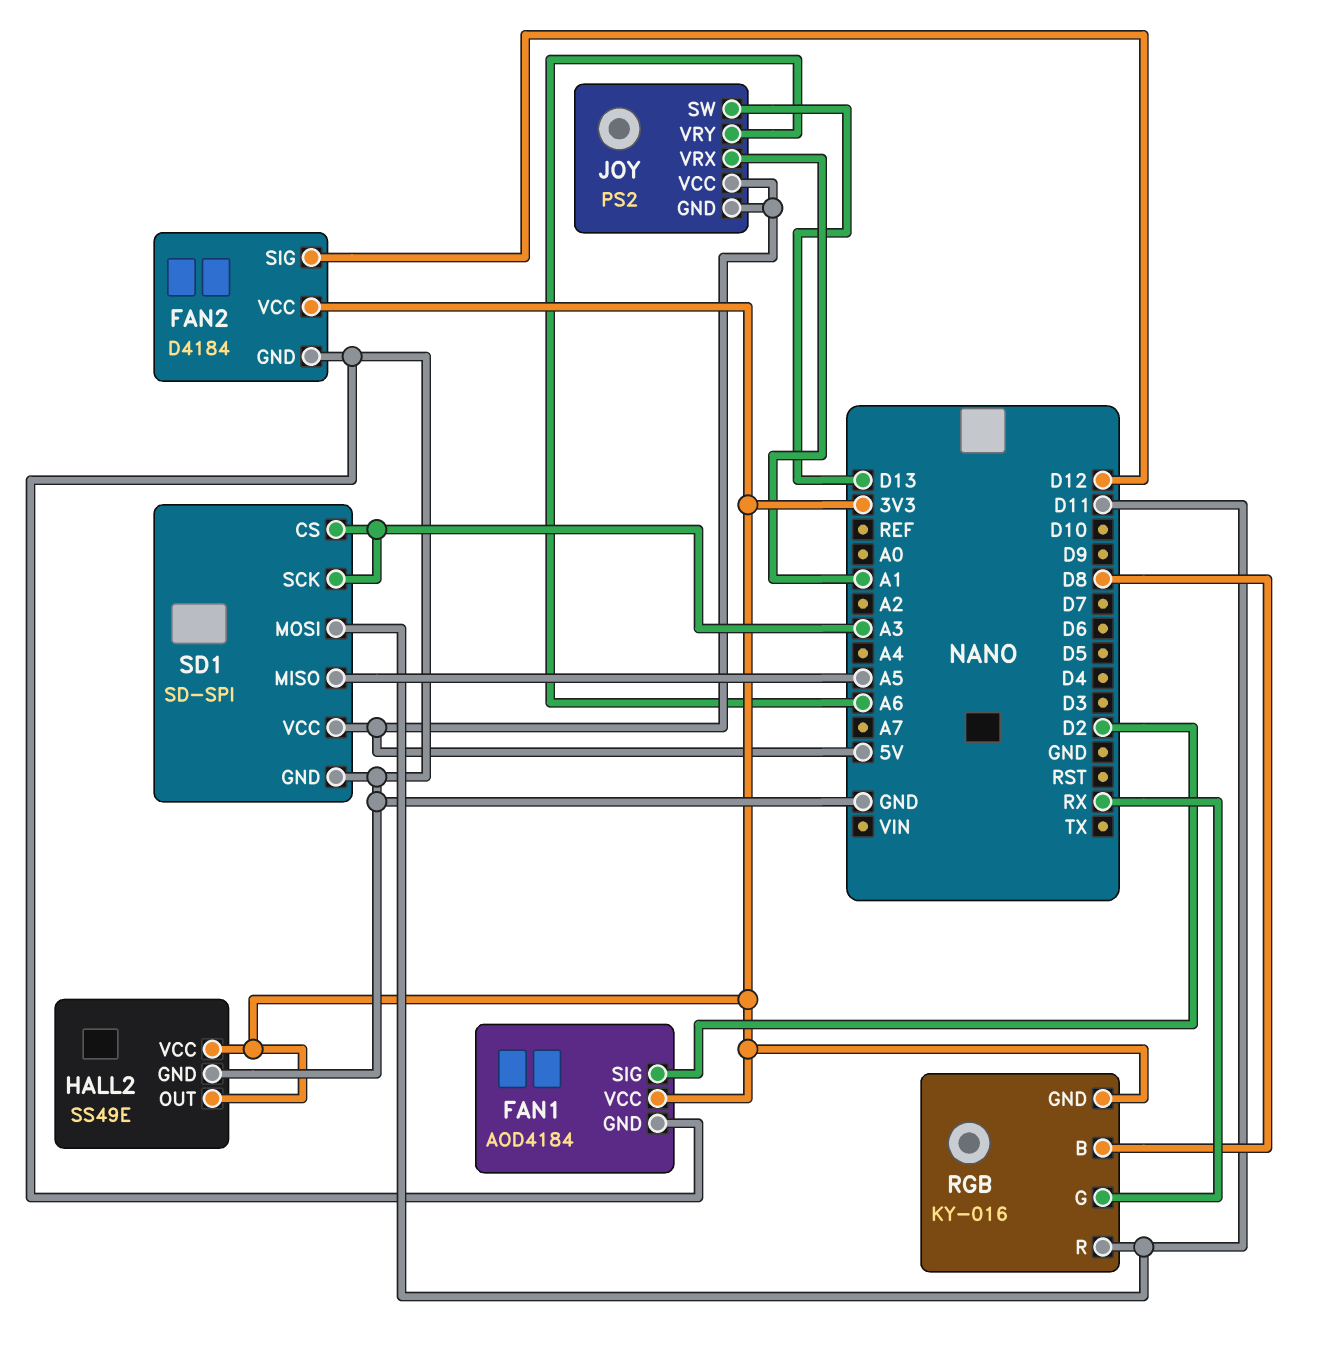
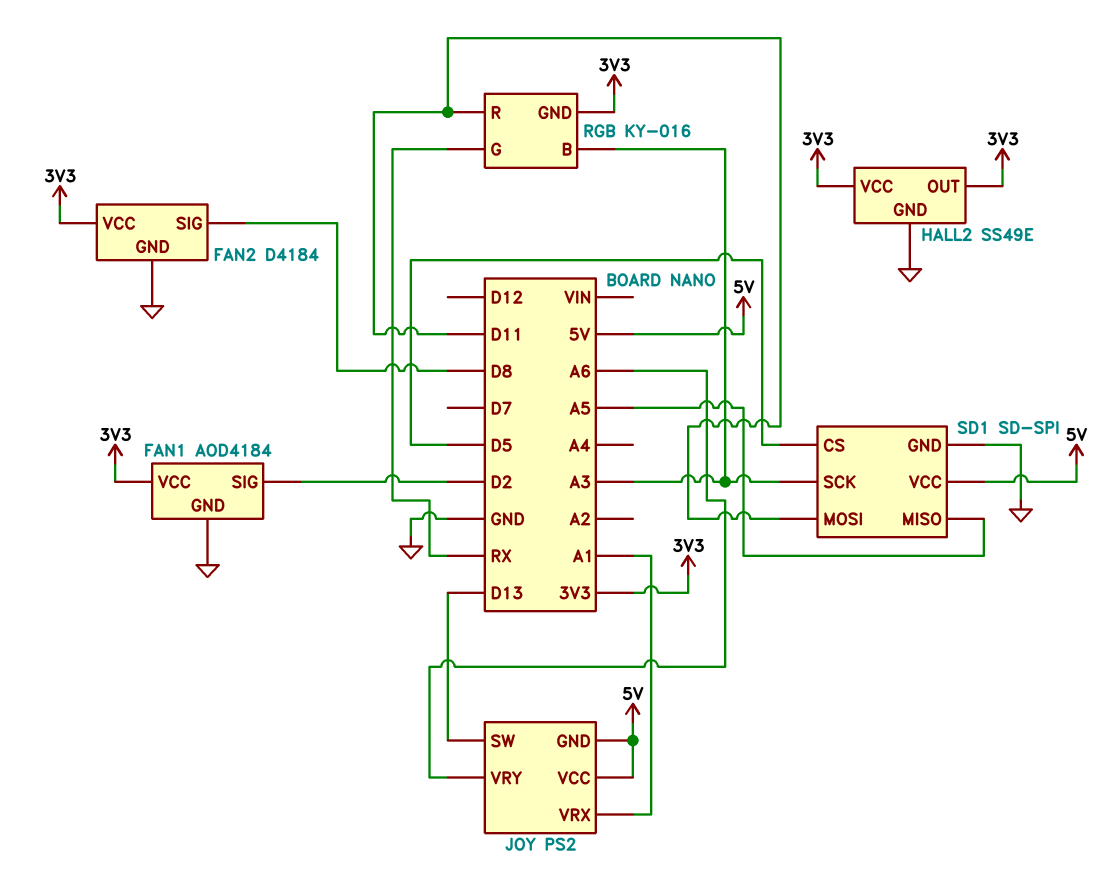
FAN2 pin SIG: D12 -> D8
RGB pin B: D8 -> A3
SD1 pin CS: A3 -> D5

